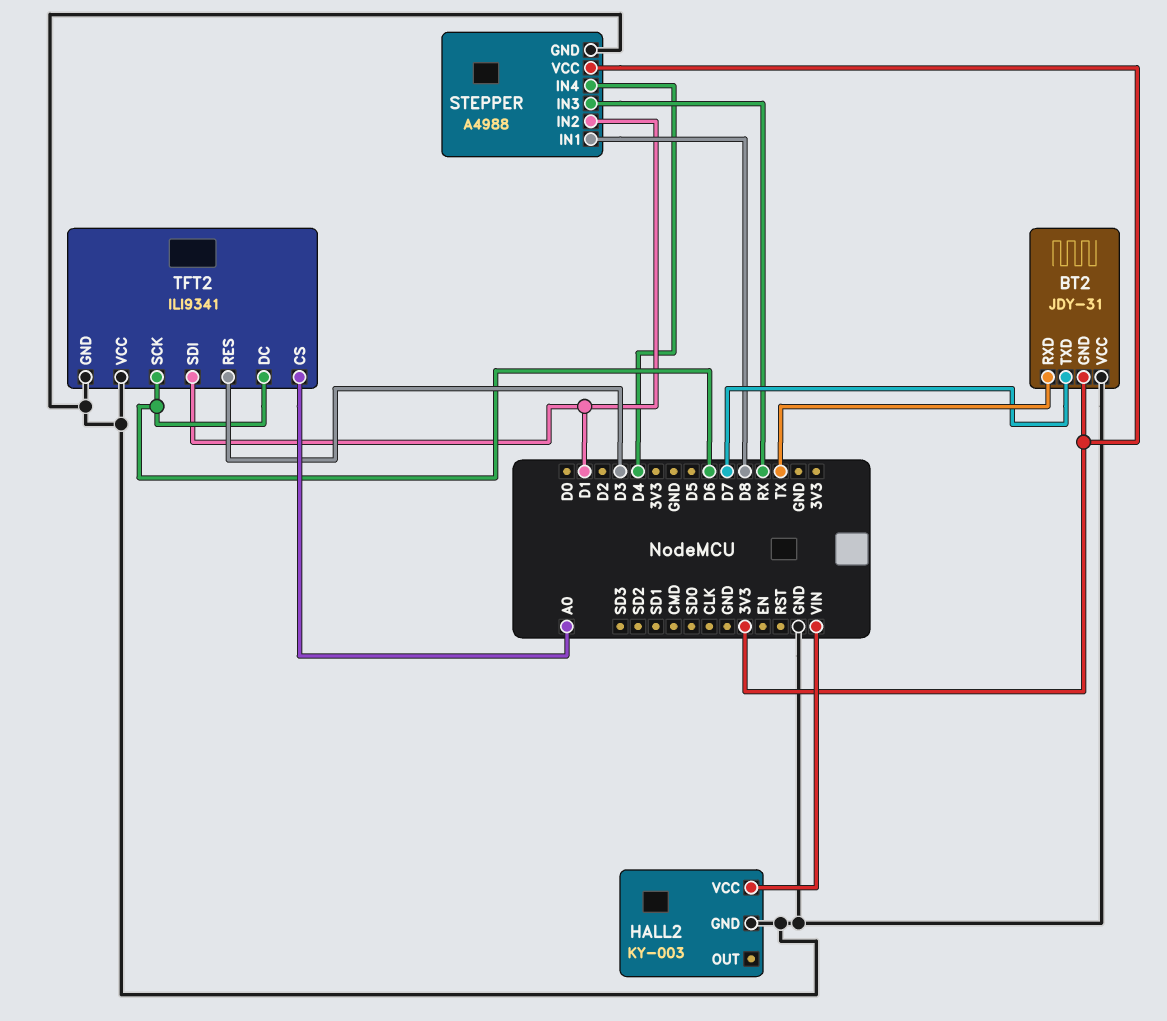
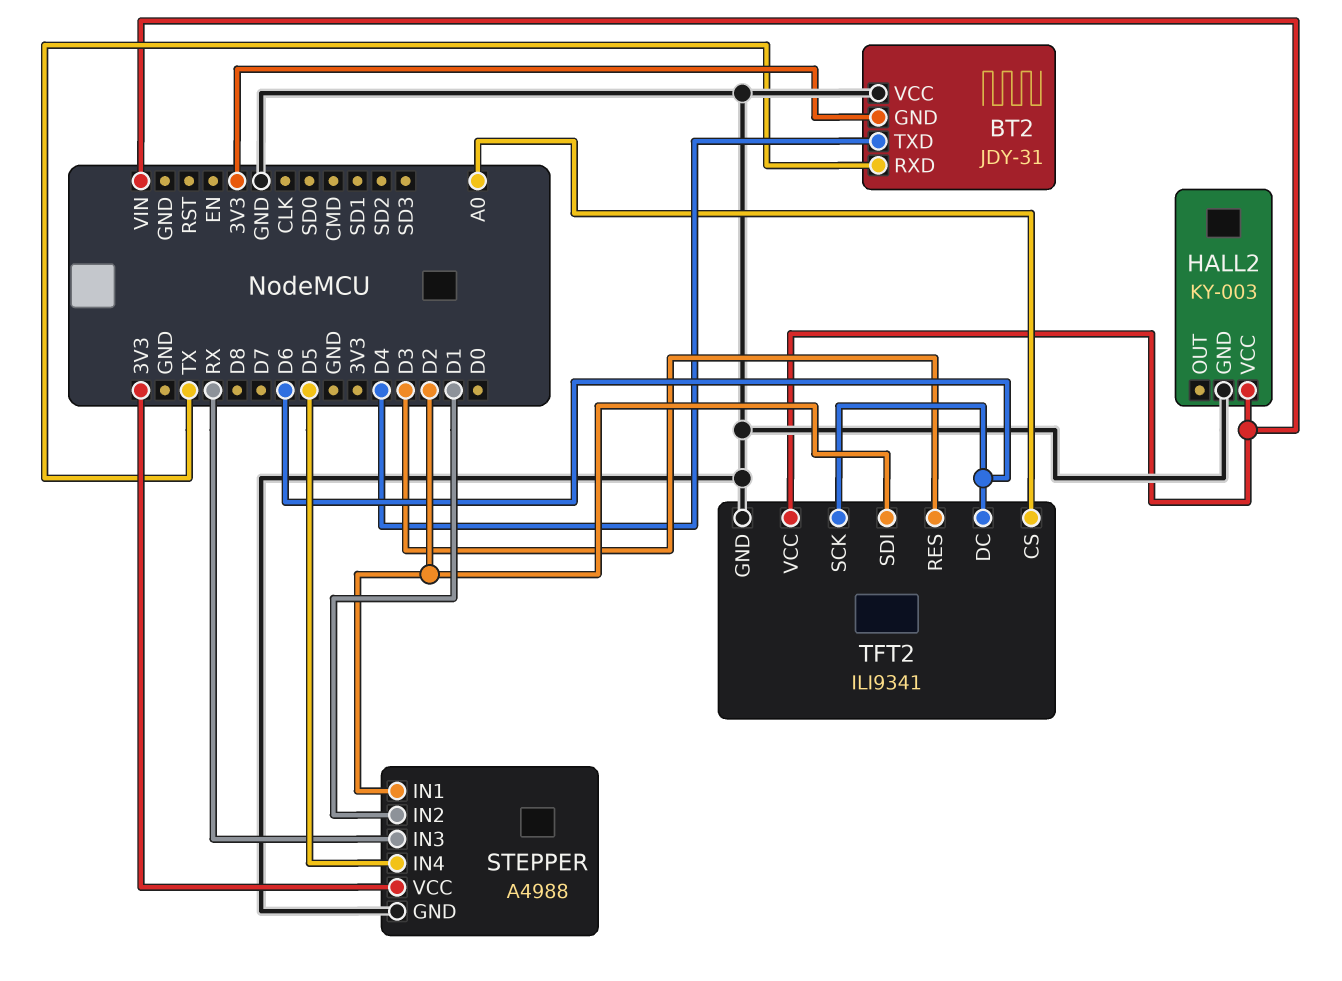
BT2 pin TXD: D7 -> D4
STEPPER pin IN1: D8 -> D2
STEPPER pin IN4: D4 -> D5
TFT2 pin SDI: D1 -> D2
TFT2 pin VCC: GND -> VIN

